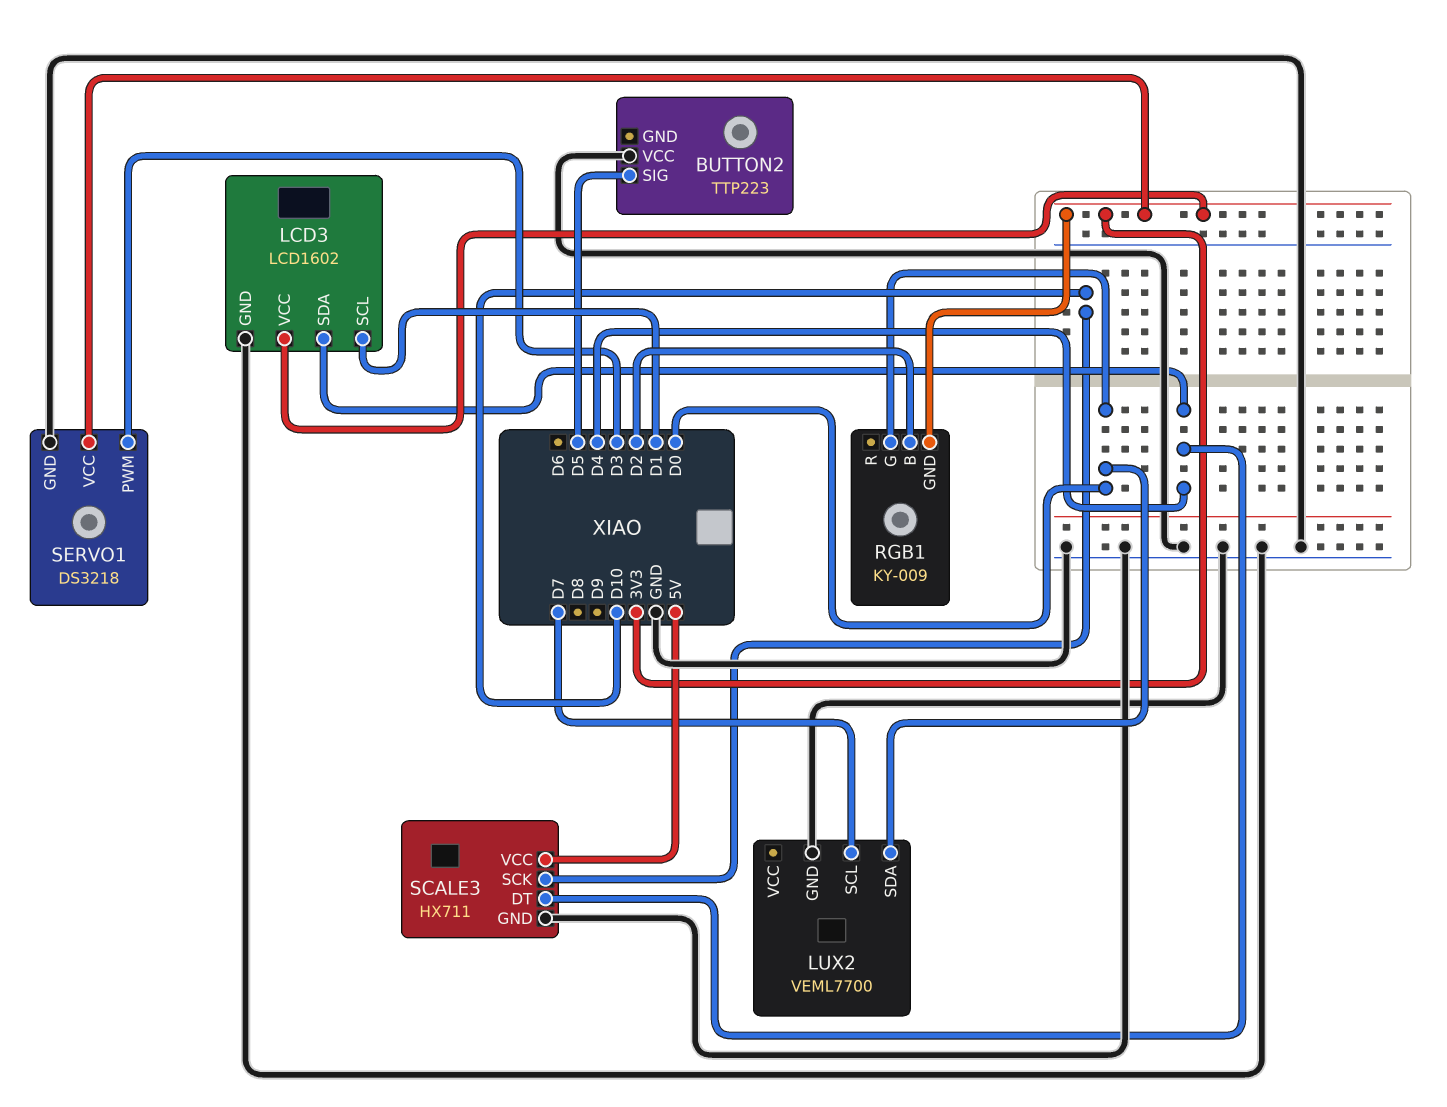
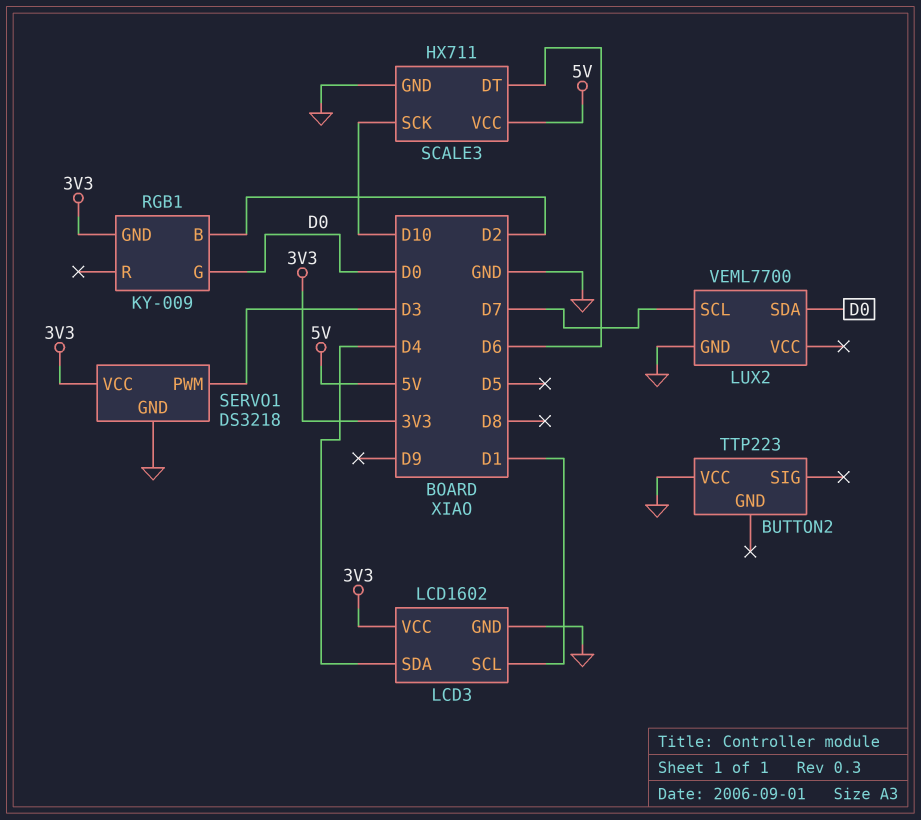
BUTTON2 pin SIG: D5 -> none
SCALE3 pin DT: D4 -> D6

